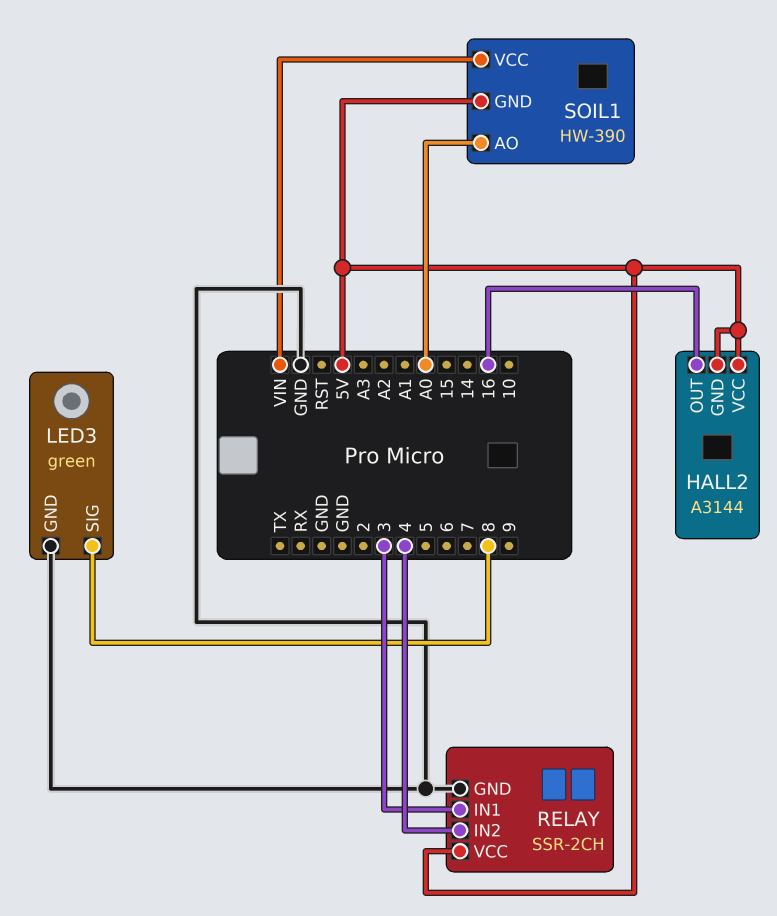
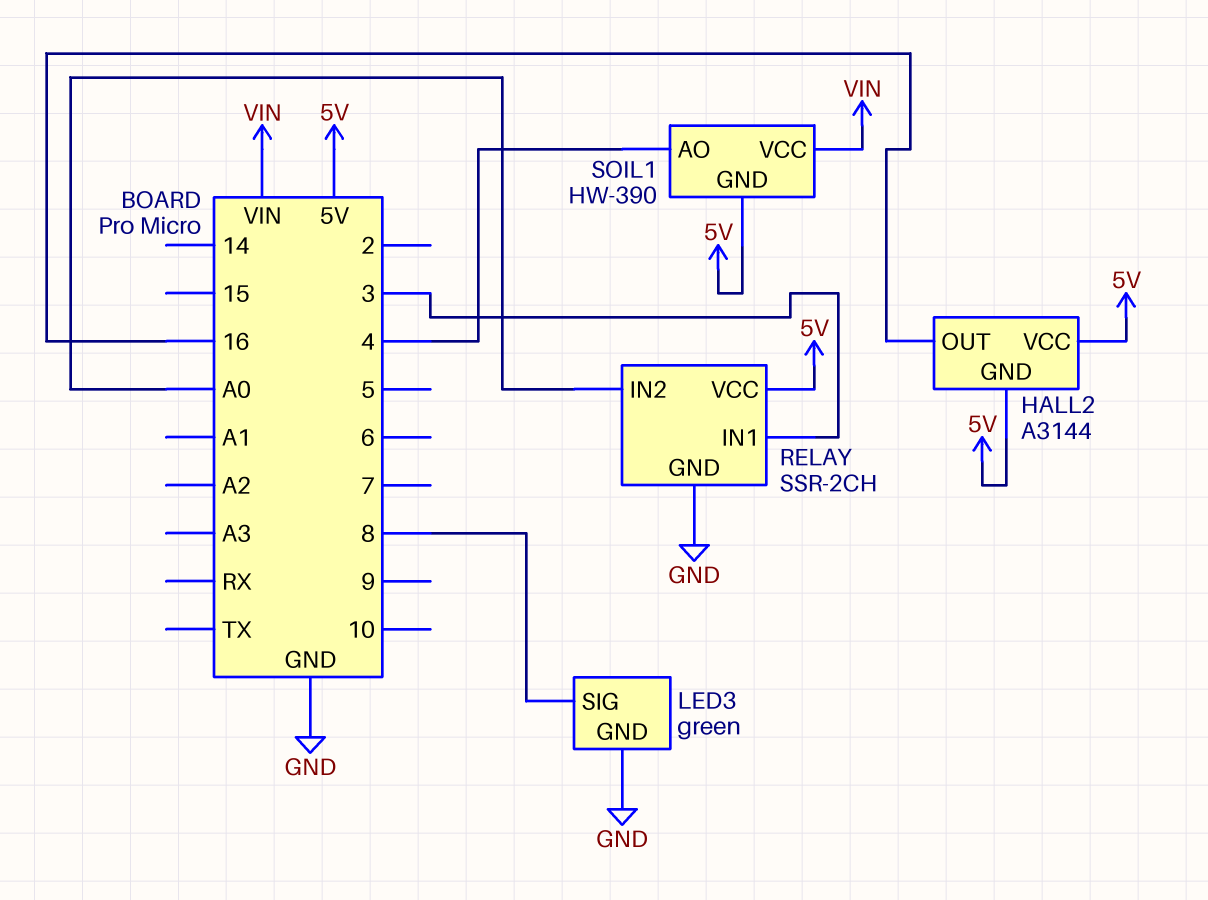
RELAY pin IN2: 4 -> A0
SOIL1 pin AO: A0 -> 4

